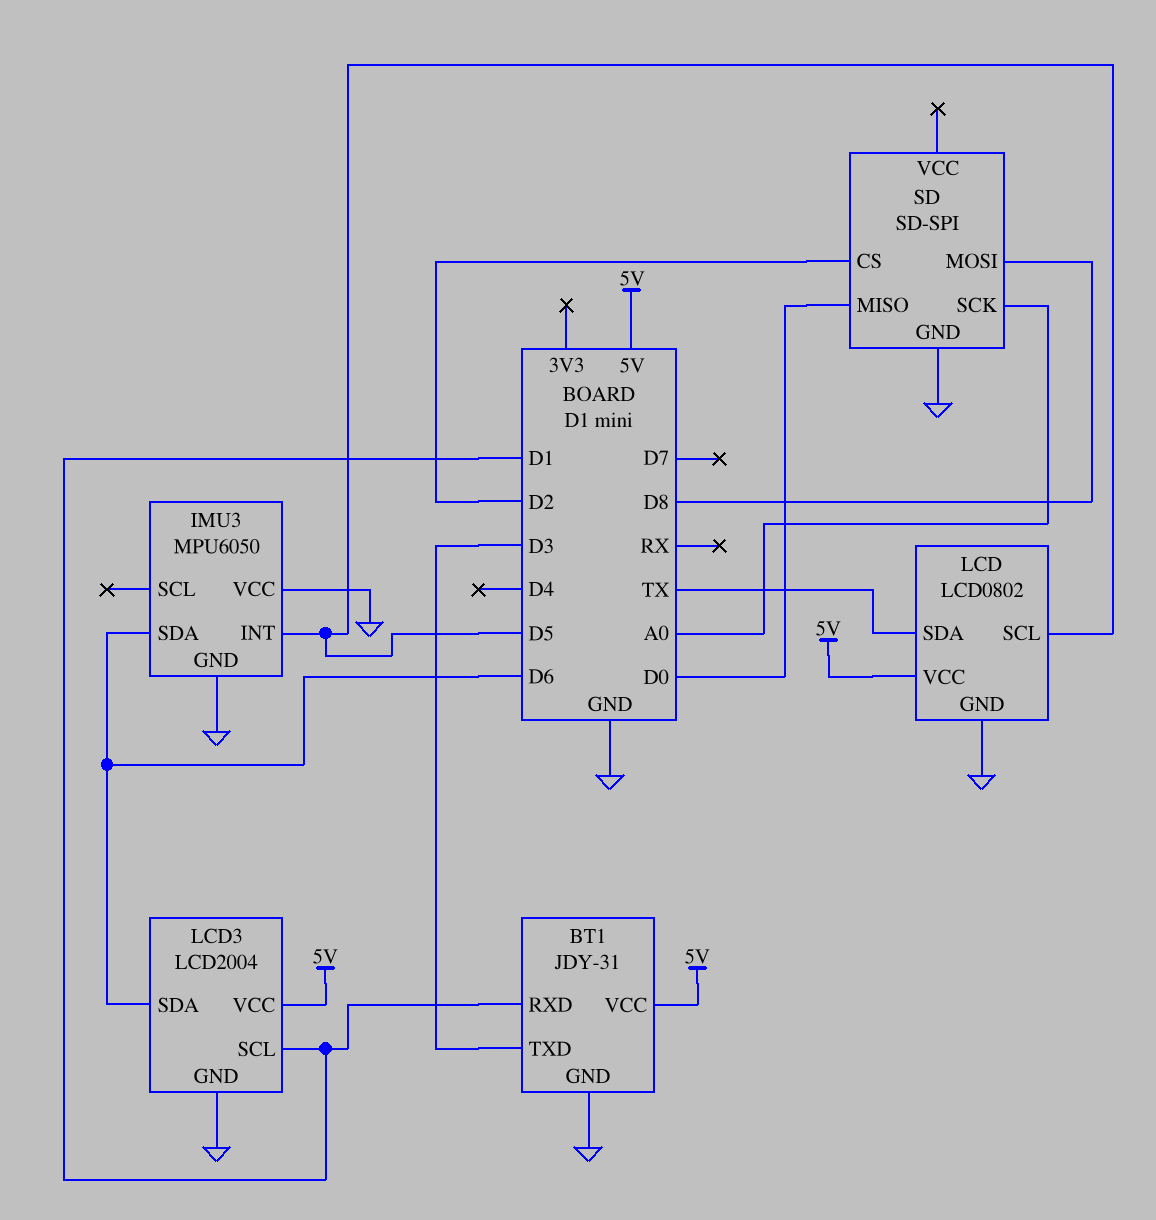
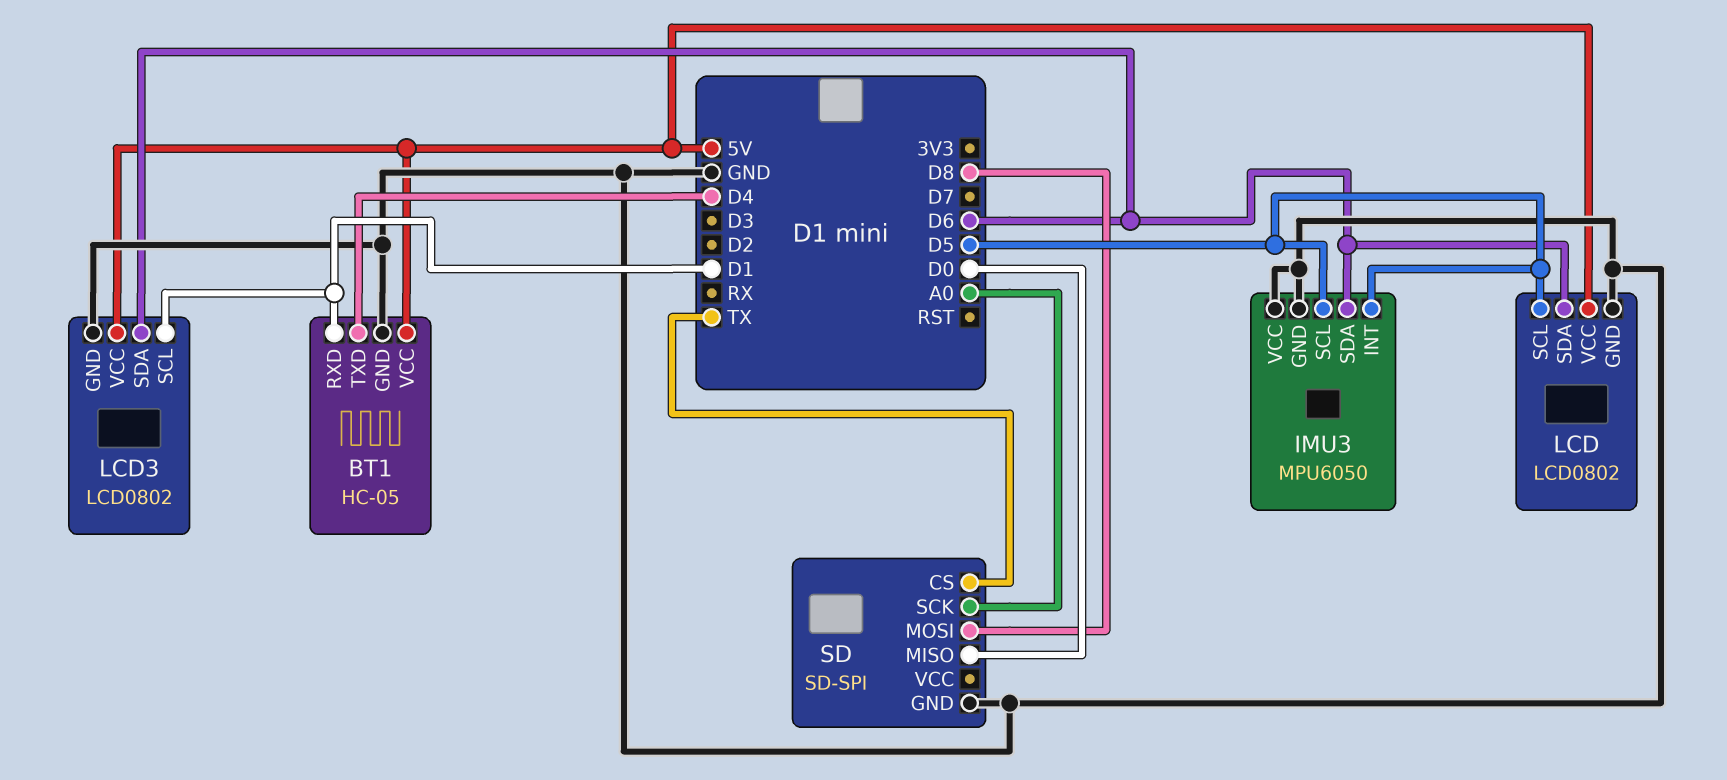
BT1: JDY-31 -> HC-05
BT1 pin TXD: D3 -> D4
IMU3 pin SCL: none -> D5
LCD pin SDA: TX -> D6
LCD3: LCD2004 -> LCD0802
SD pin CS: D2 -> TX

